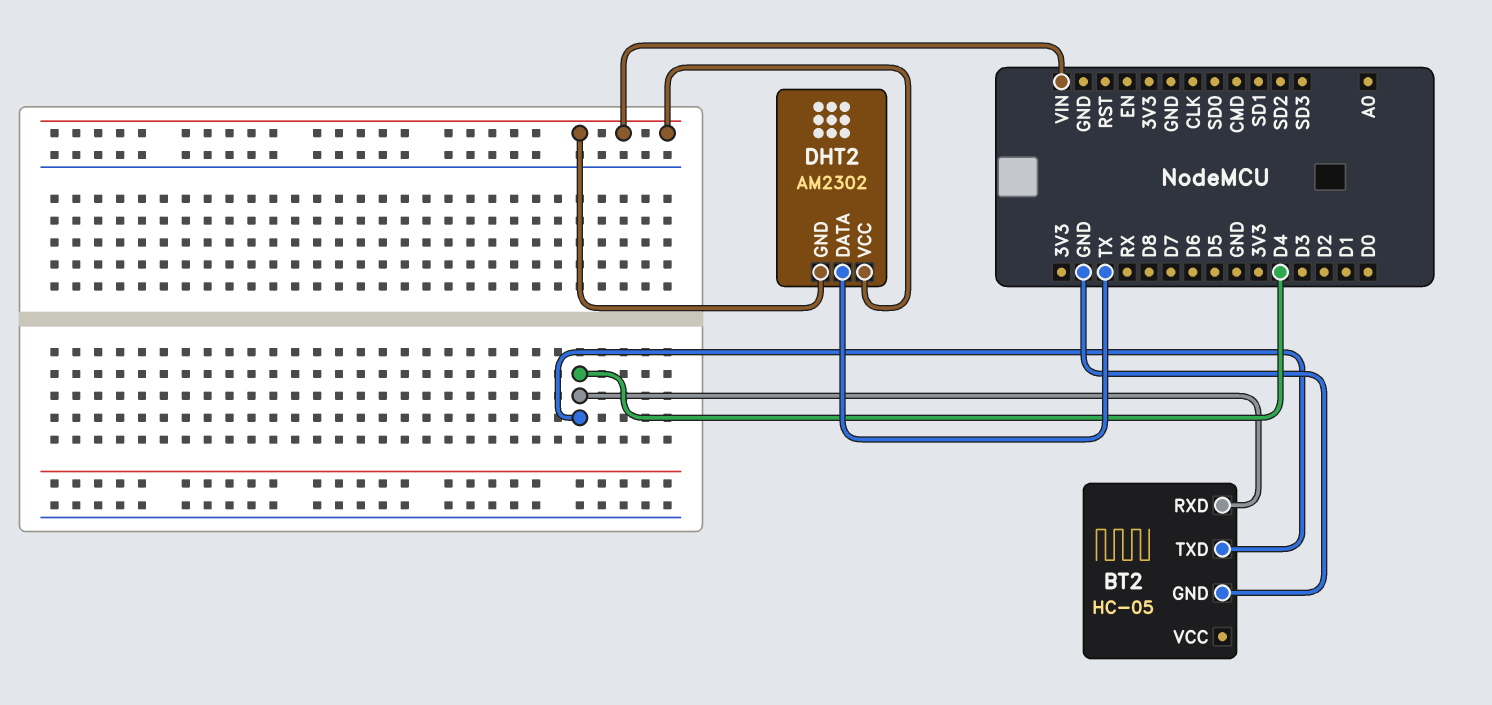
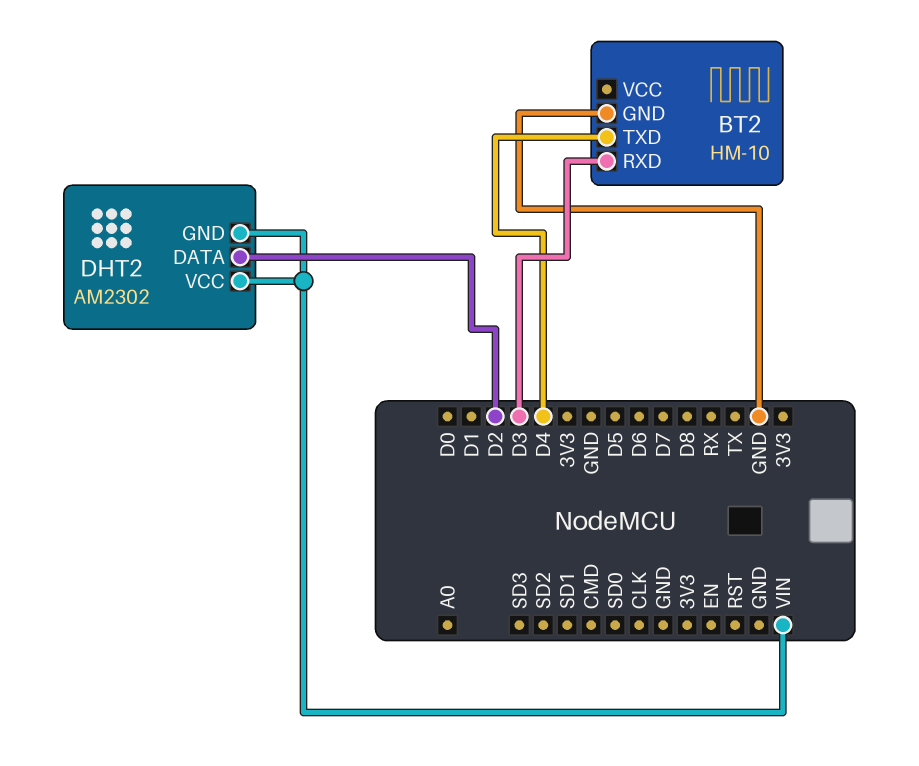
BT2: HC-05 -> HM-10
BT2 pin RXD: D4 -> D3
DHT2 pin DATA: TX -> D2

